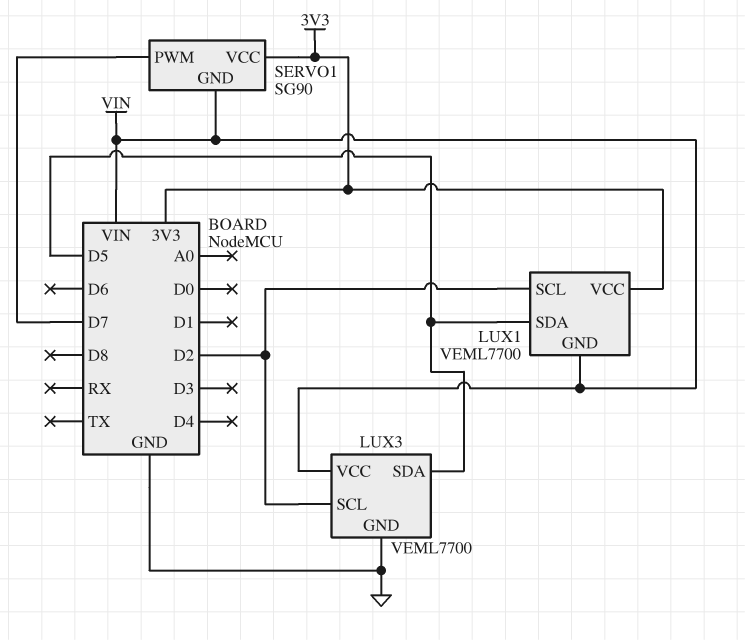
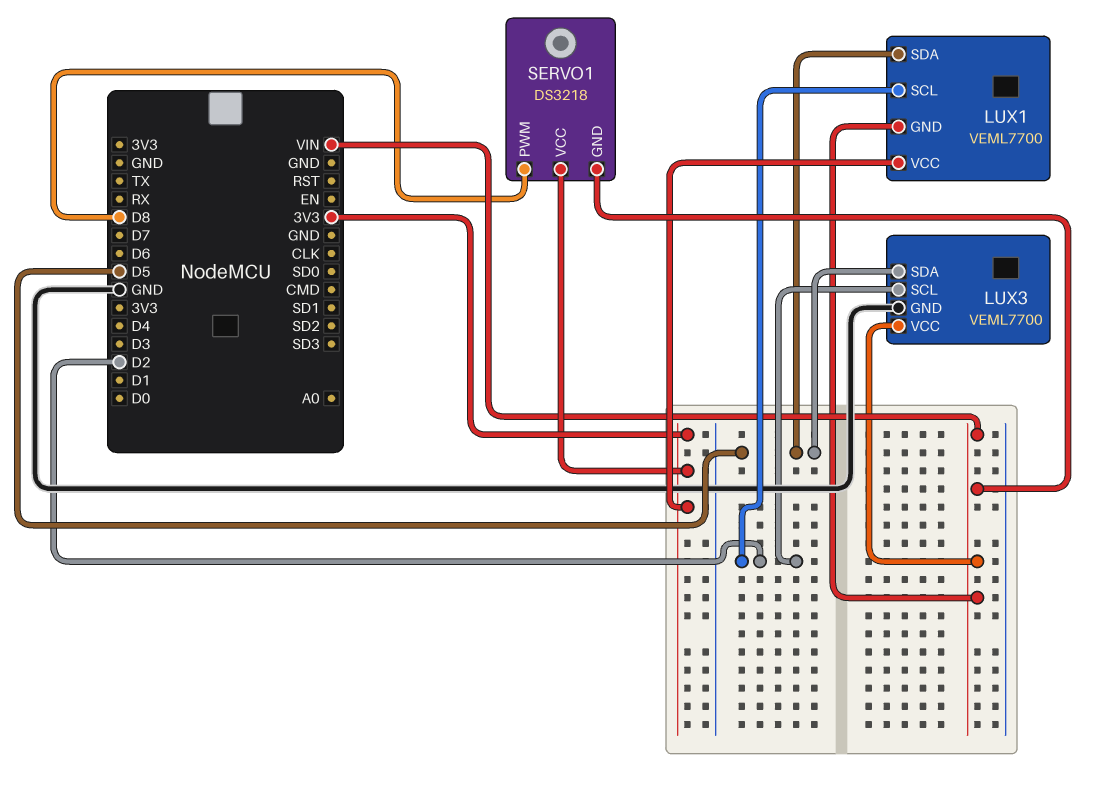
SERVO1: SG90 -> DS3218
SERVO1 pin PWM: D7 -> D8

